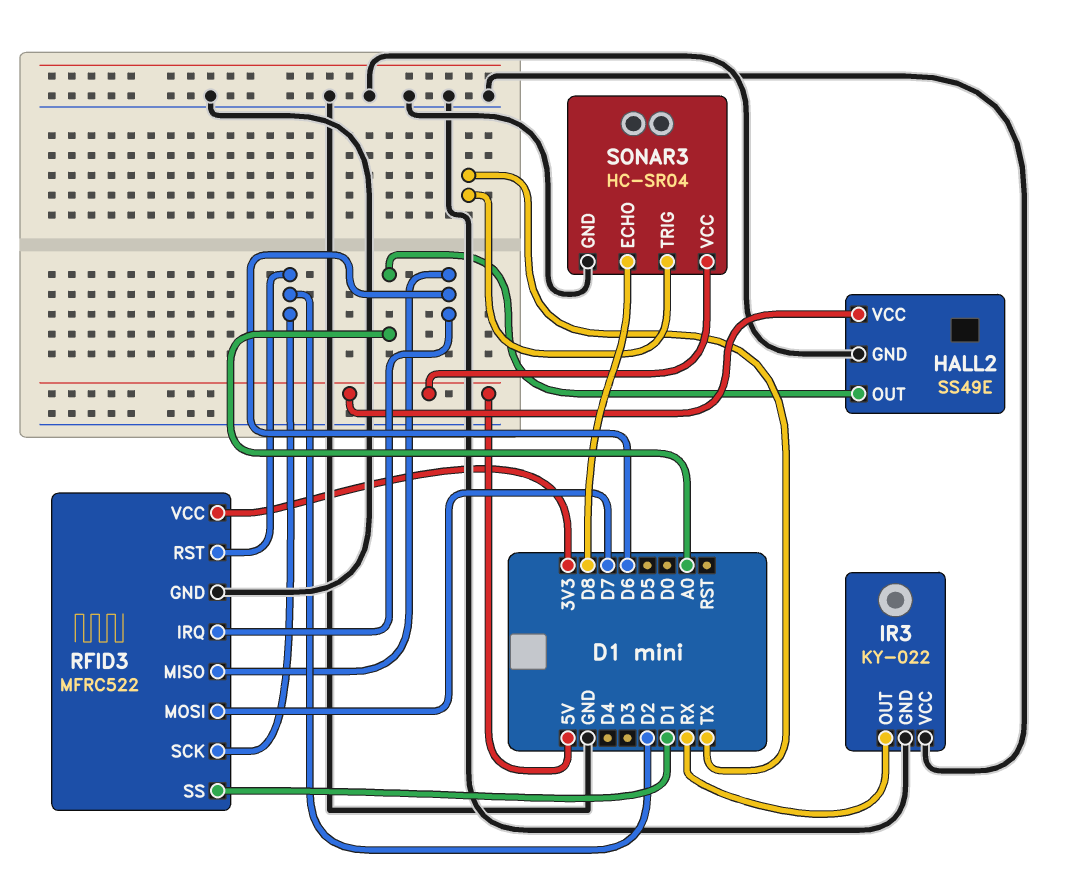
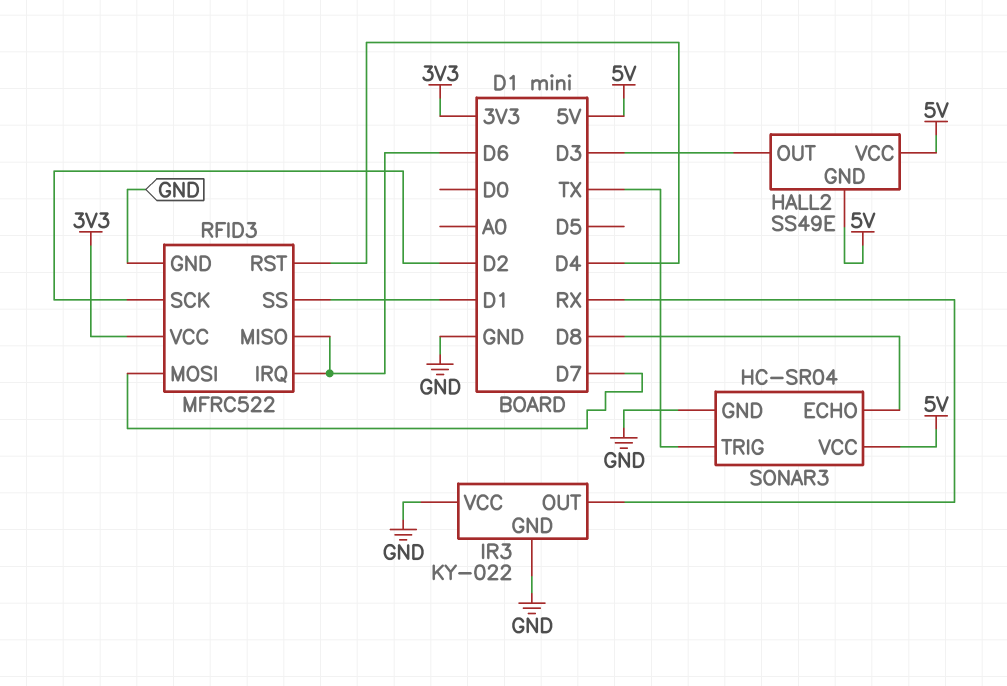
HALL2 pin GND: GND -> 5V
HALL2 pin OUT: A0 -> D3
RFID3 pin RST: D2 -> D4

